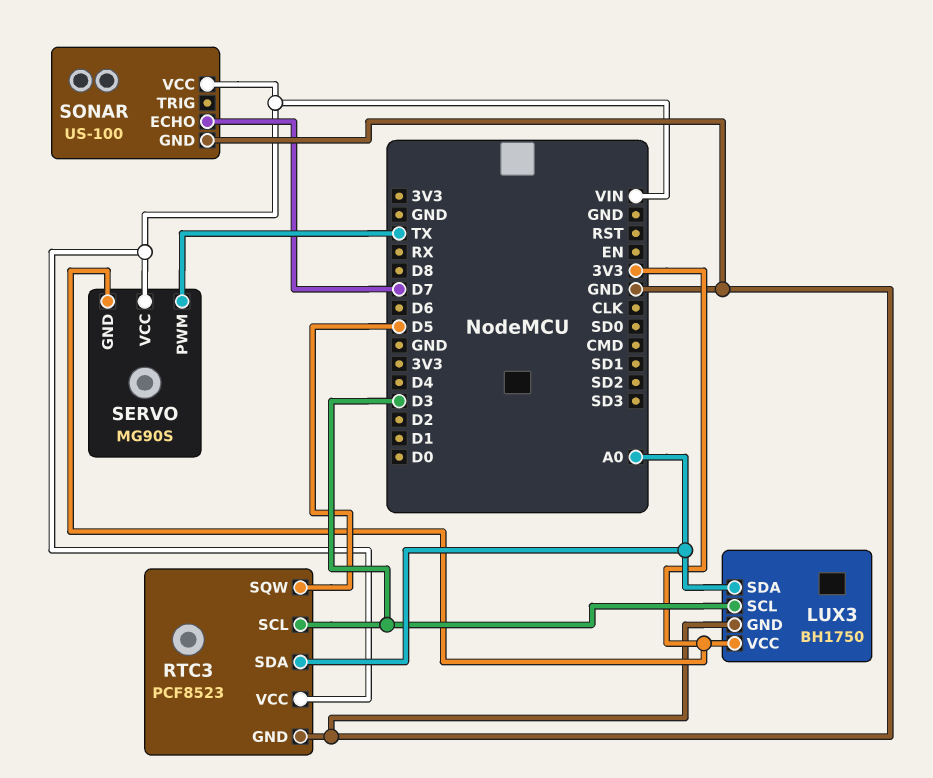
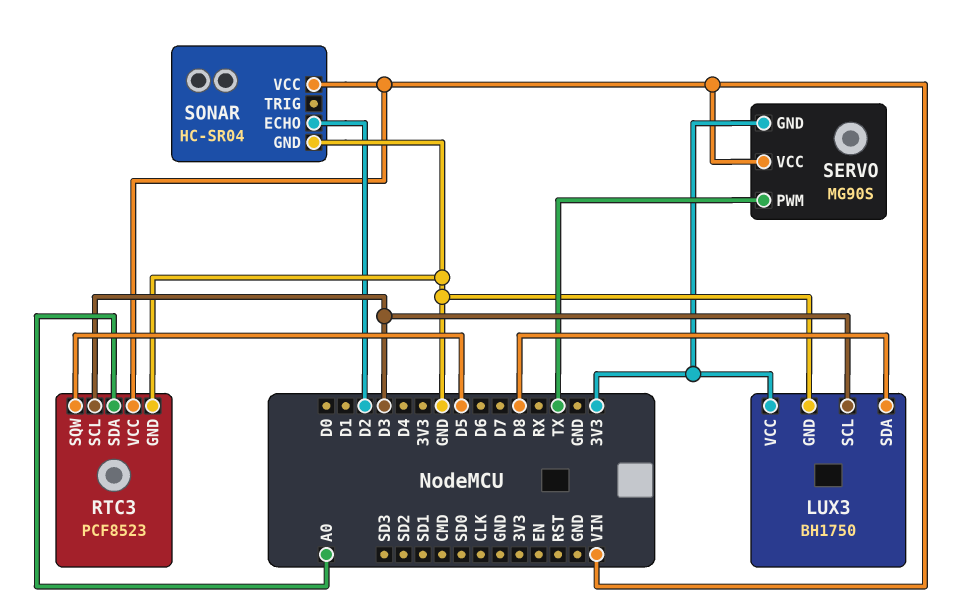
LUX3 pin SDA: A0 -> D8
SONAR: US-100 -> HC-SR04
SONAR pin ECHO: D7 -> D2

